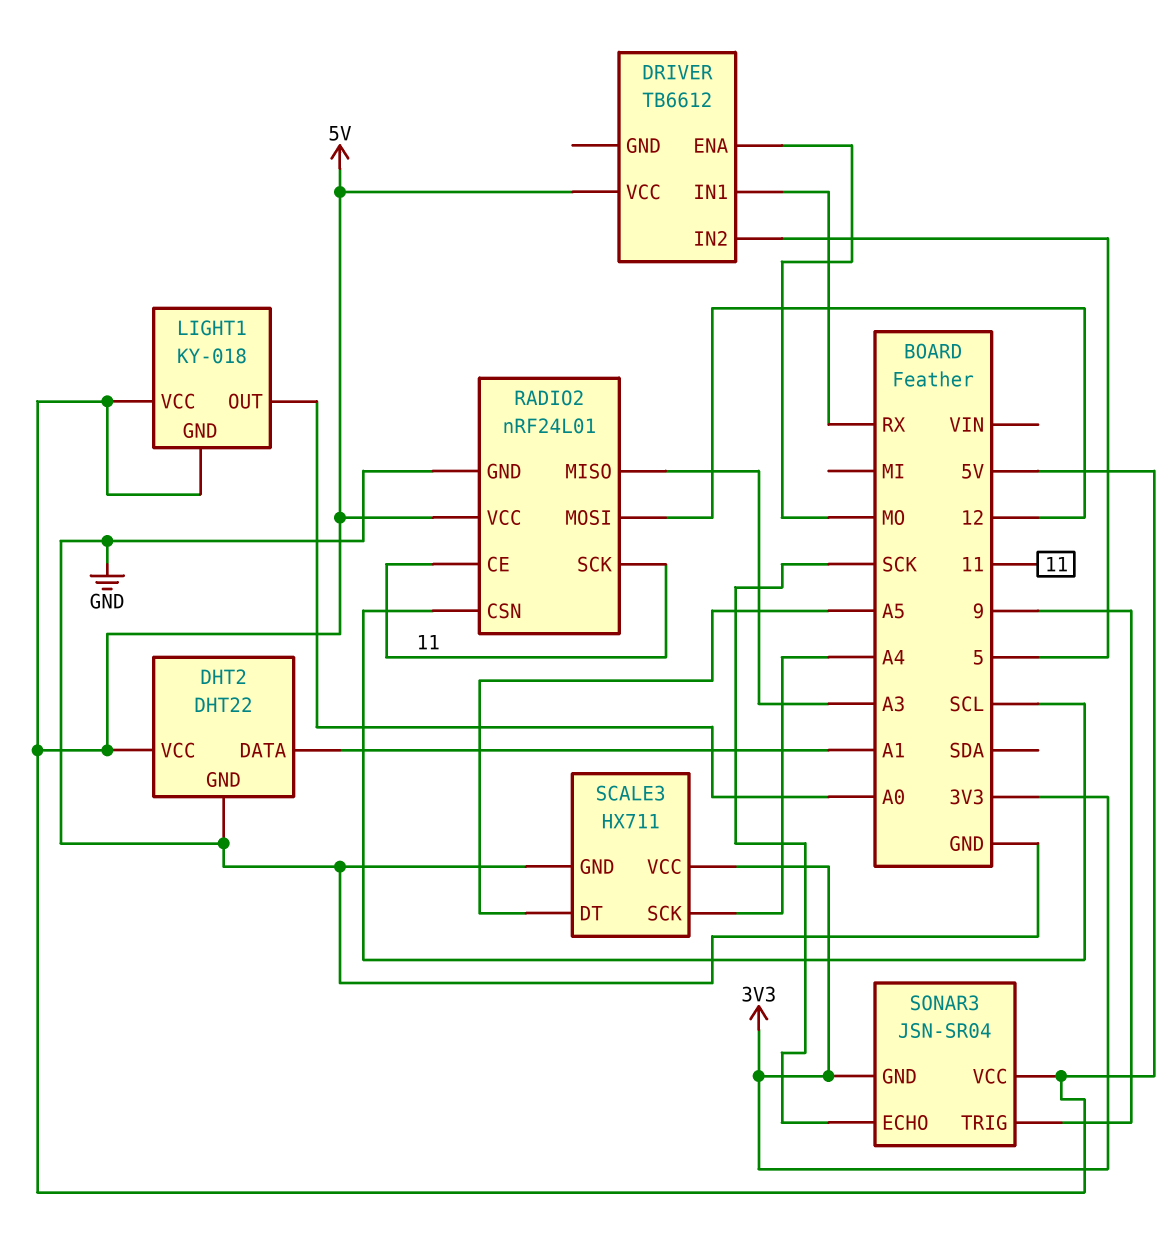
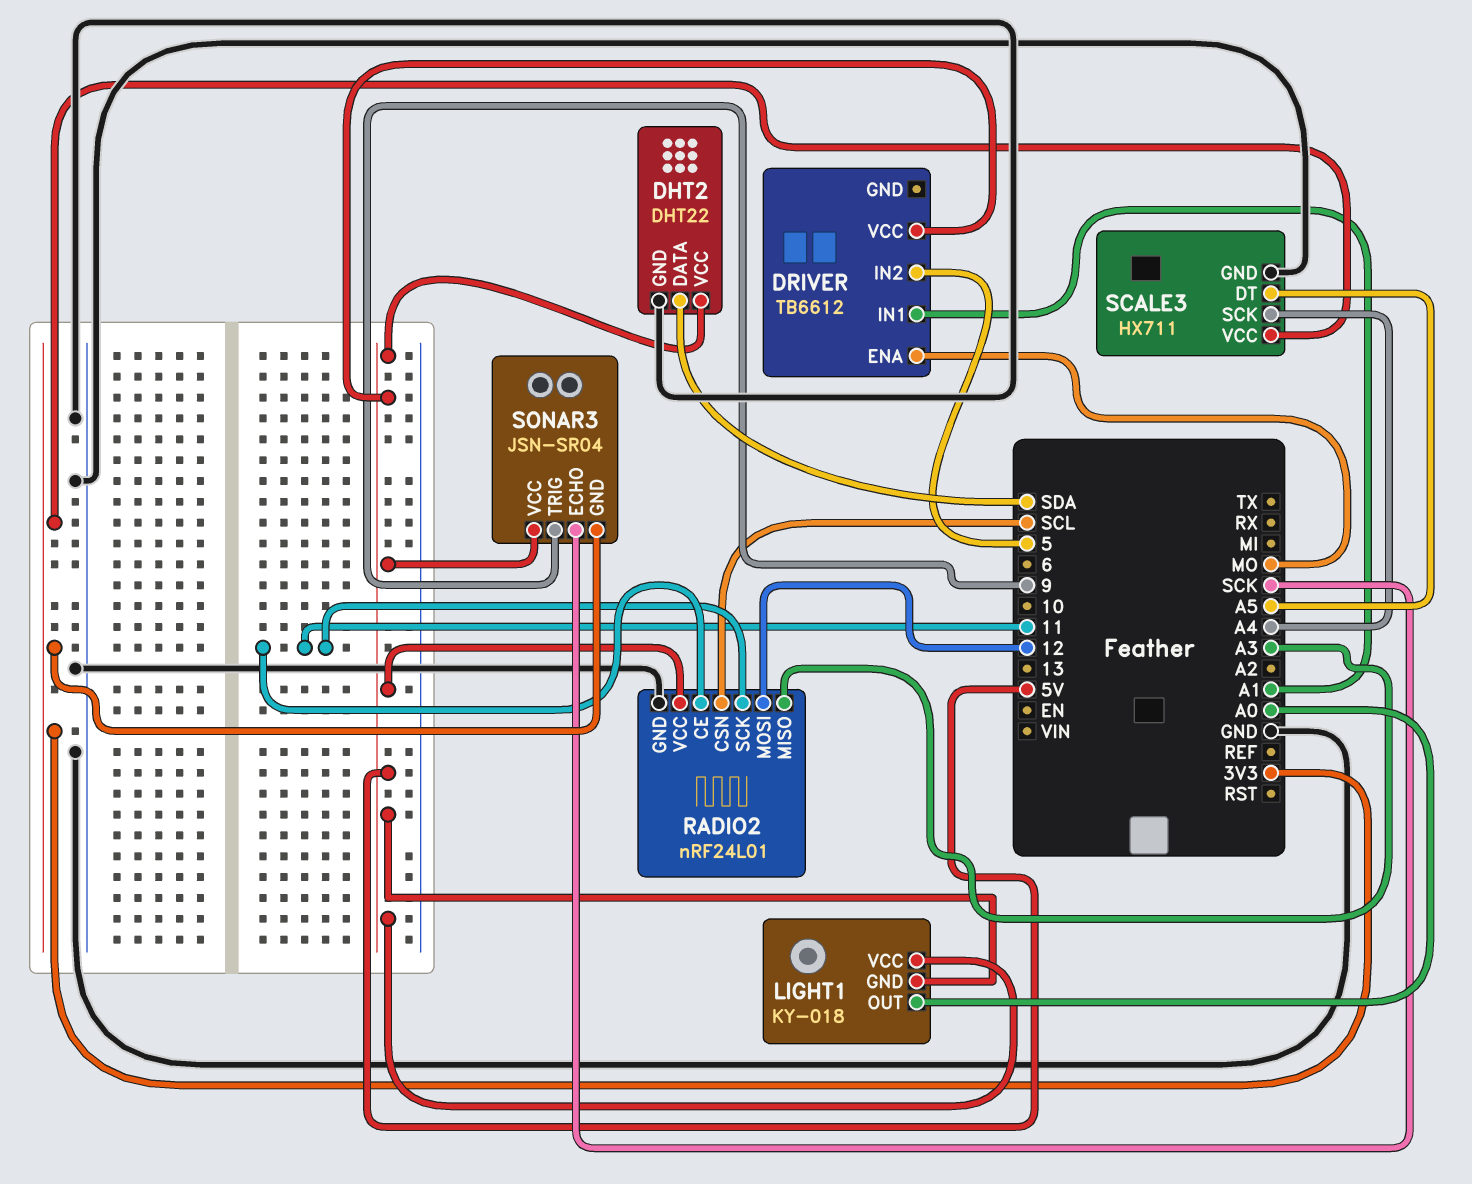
DHT2 pin DATA: A1 -> SDA
DRIVER pin IN1: RX -> A1

